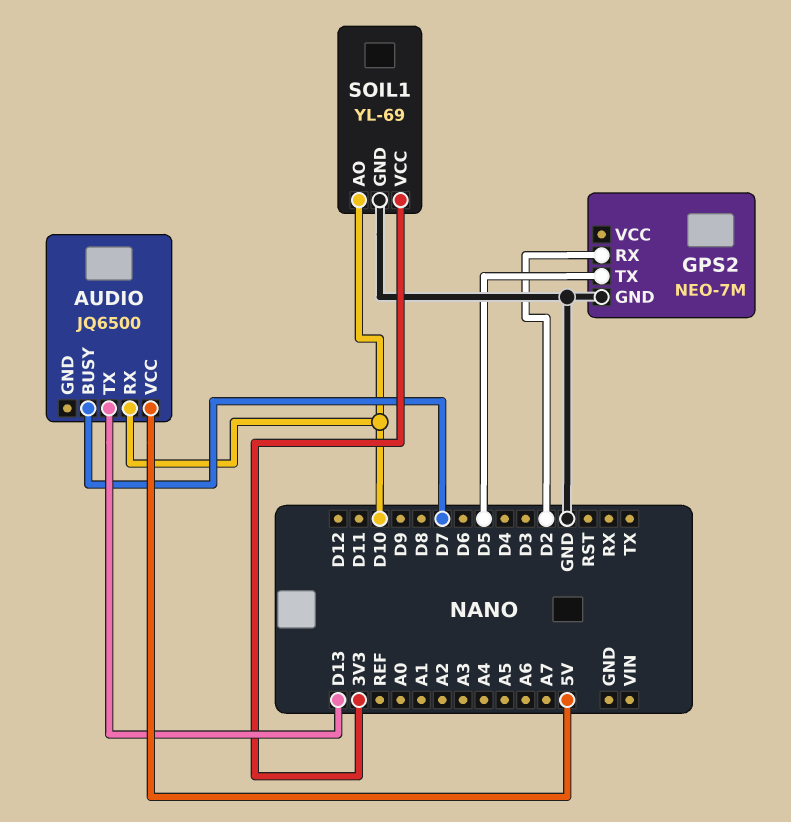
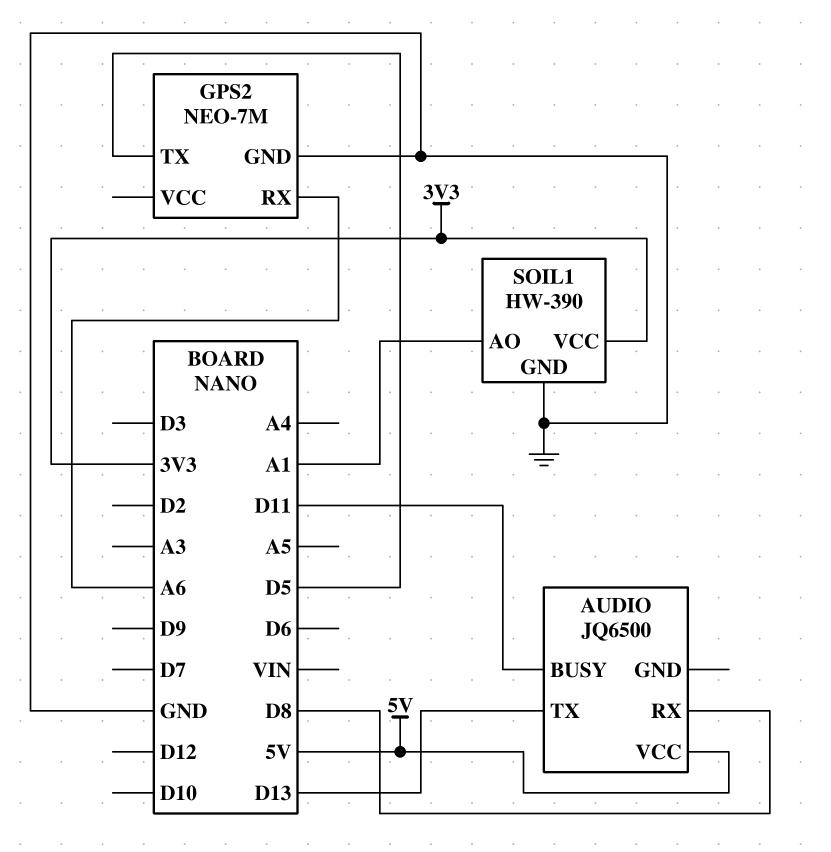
AUDIO pin BUSY: D7 -> D11
AUDIO pin RX: D10 -> D8
GPS2 pin RX: D2 -> A6
SOIL1: YL-69 -> HW-390
SOIL1 pin AO: D10 -> A1

